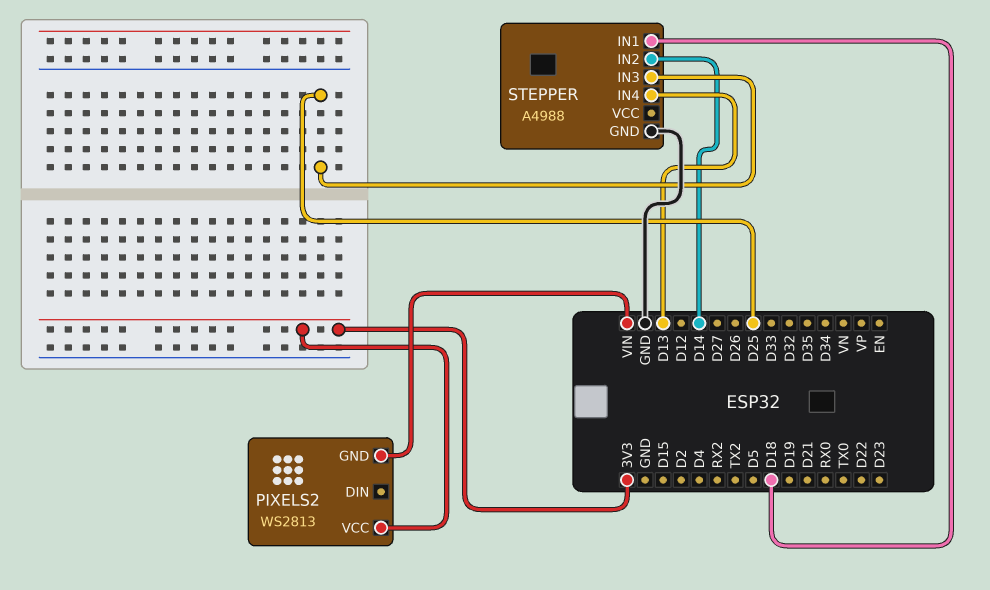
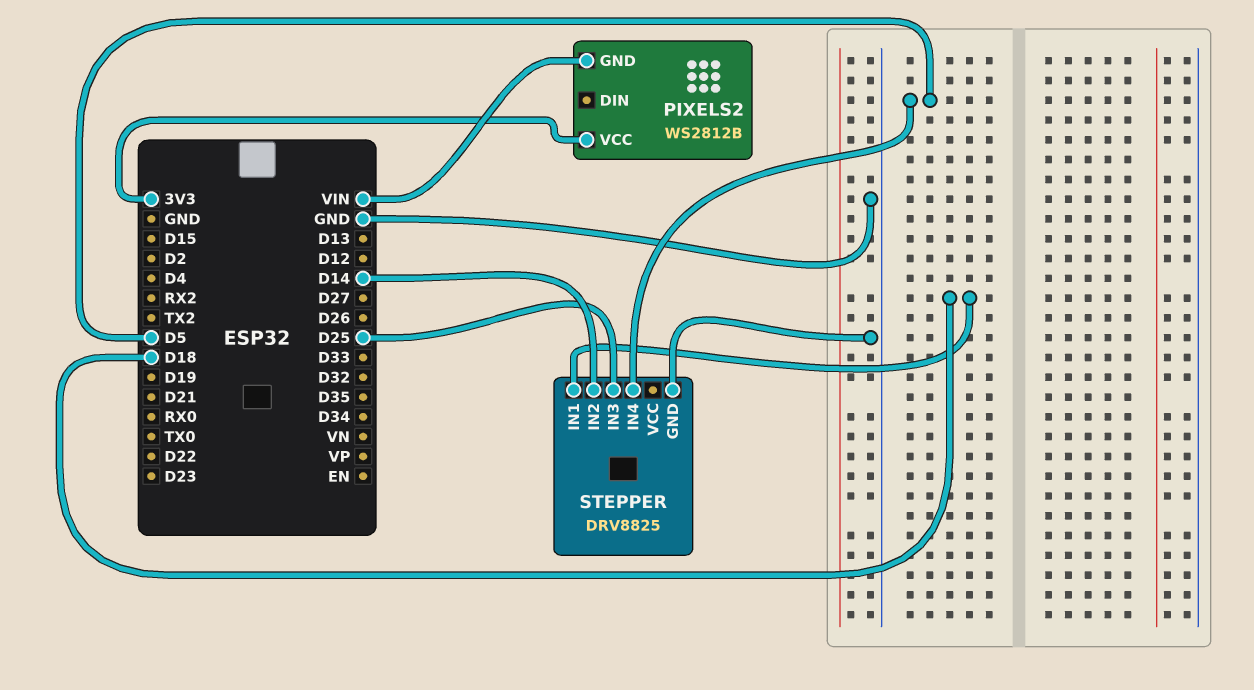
PIXELS2: WS2813 -> WS2812B
STEPPER: A4988 -> DRV8825
STEPPER pin IN4: D13 -> D5

